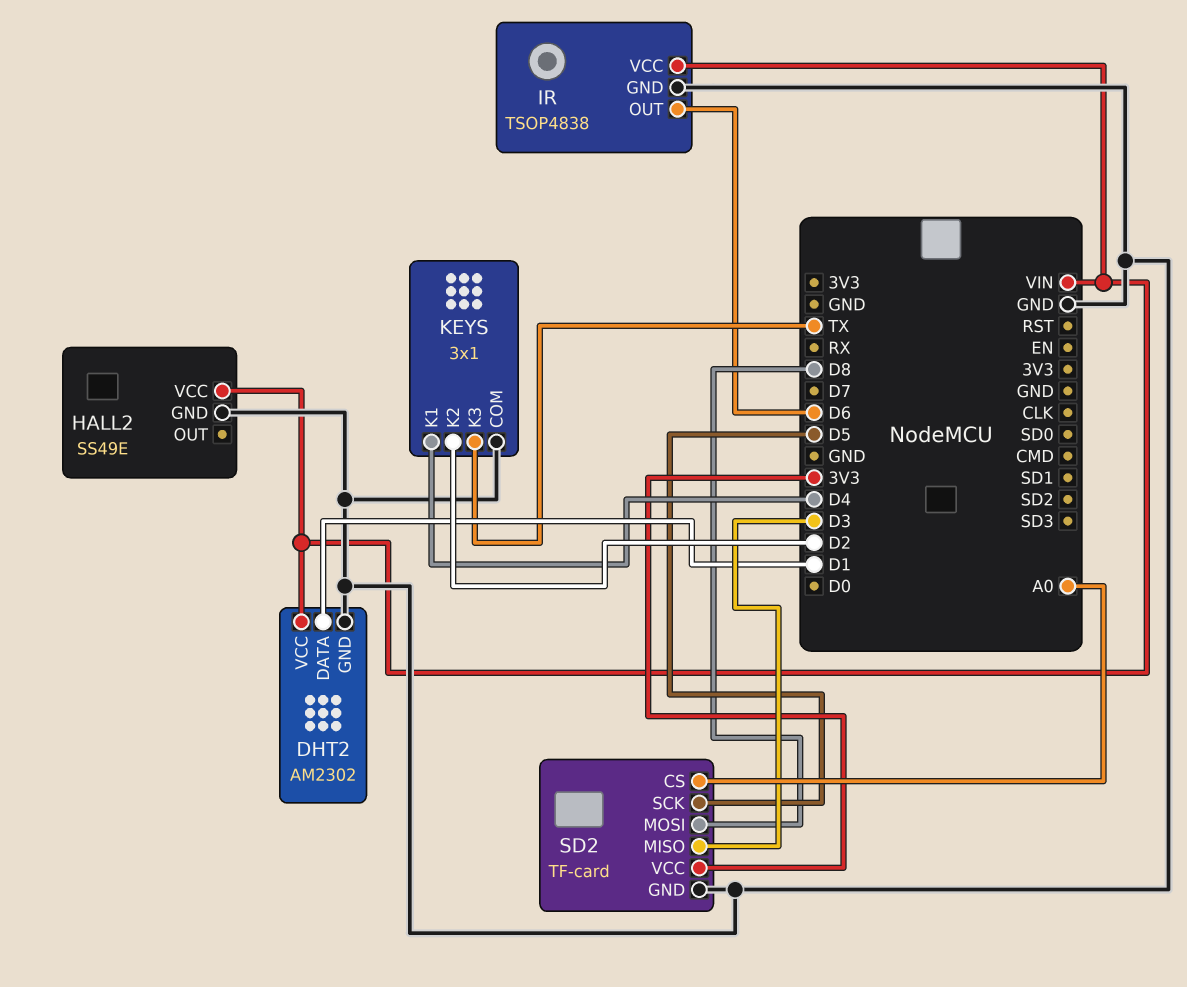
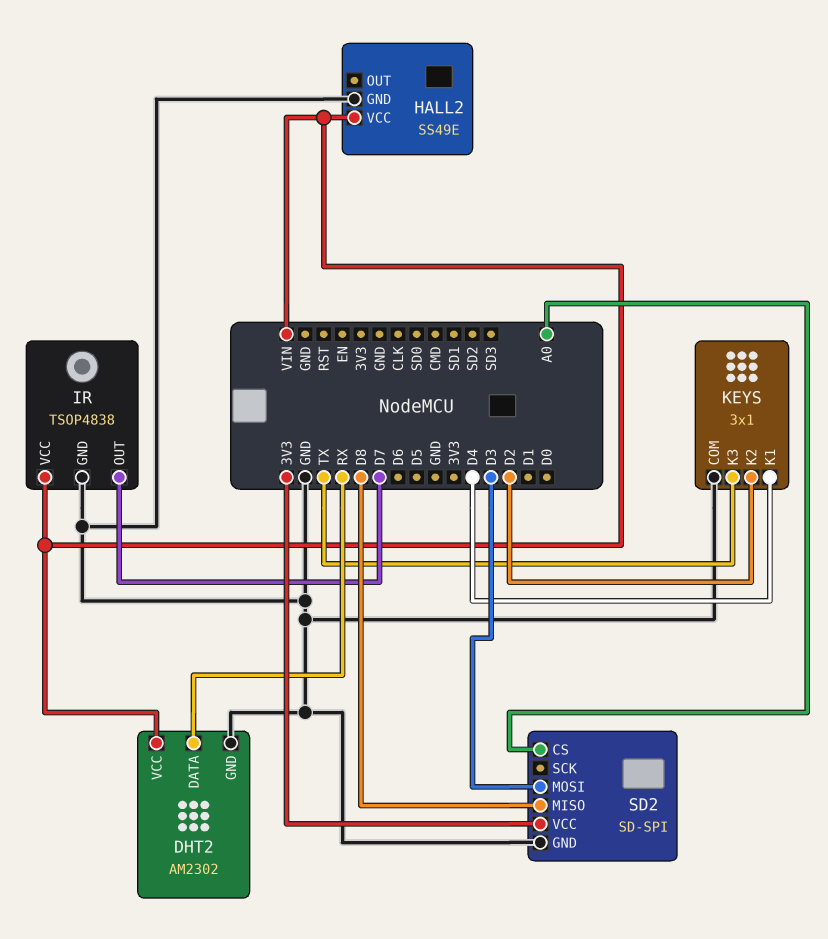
DHT2 pin DATA: D1 -> RX
IR pin OUT: D6 -> D7
SD2: TF-card -> SD-SPI
SD2 pin MISO: D3 -> D8
SD2 pin MOSI: D8 -> D3
SD2 pin SCK: D5 -> none

